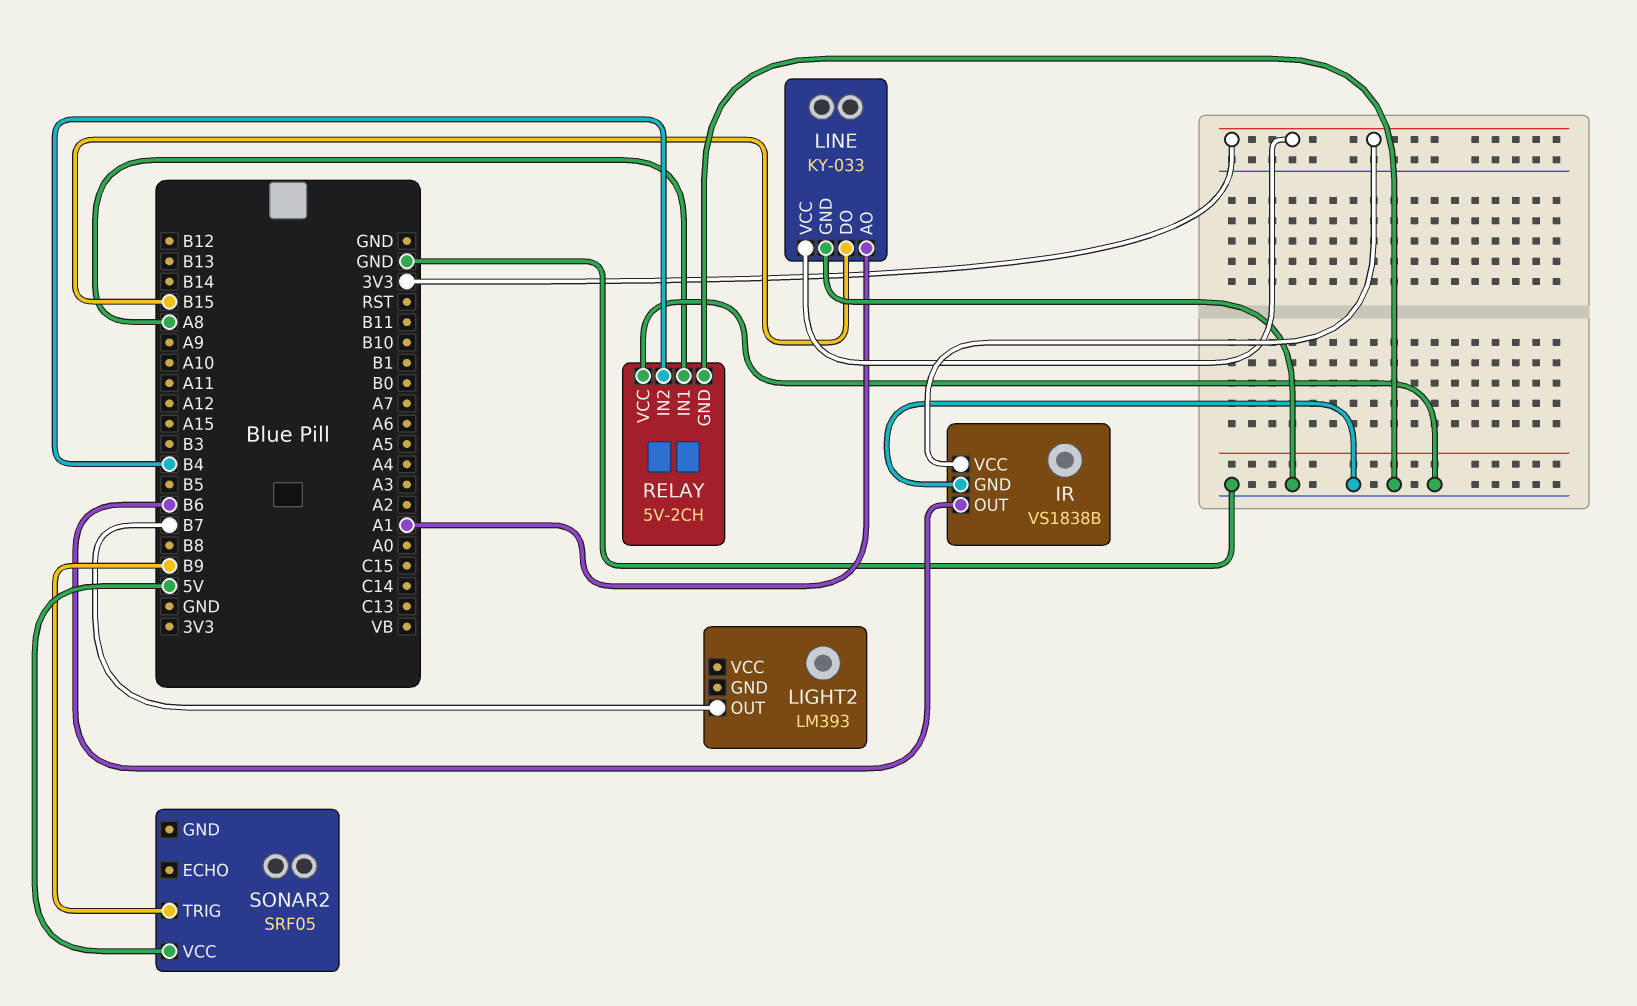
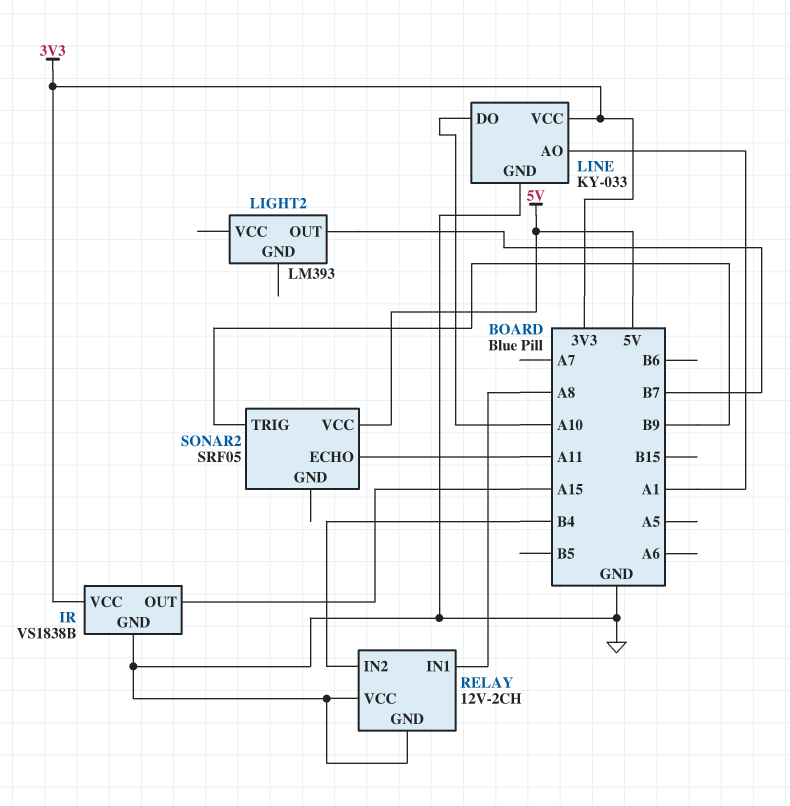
IR pin OUT: B6 -> A15
LINE pin DO: B15 -> A10
RELAY: 5V-2CH -> 12V-2CH
SONAR2 pin ECHO: none -> A11

